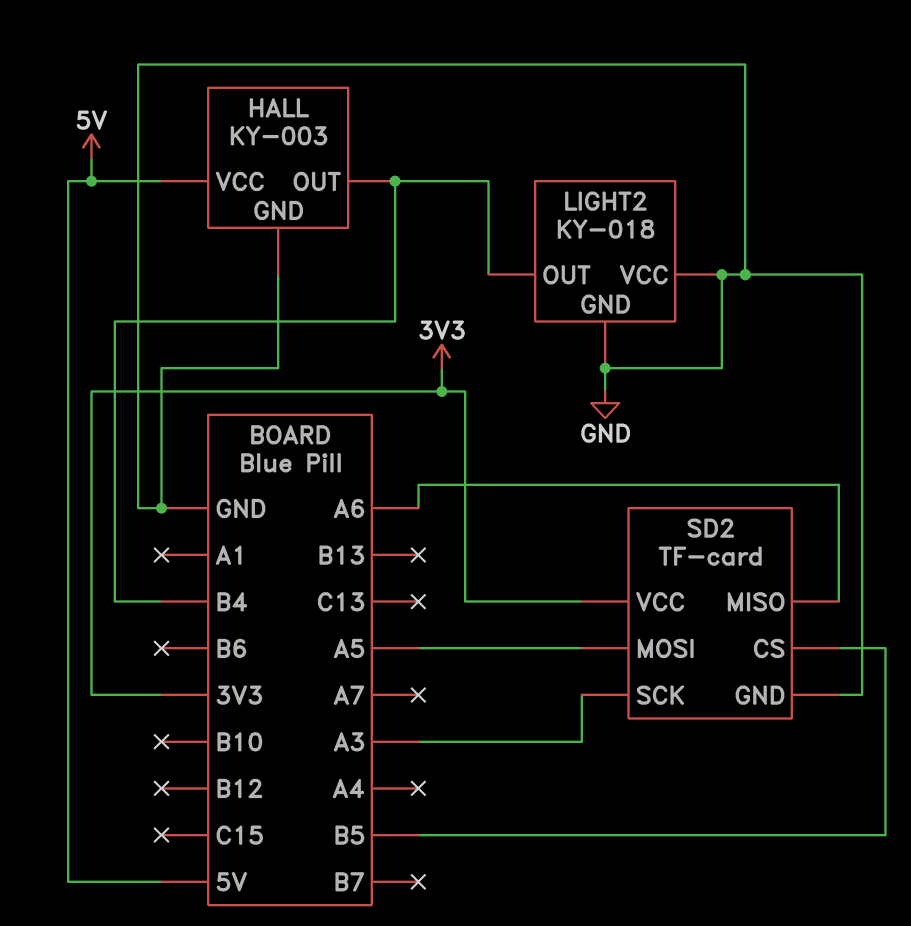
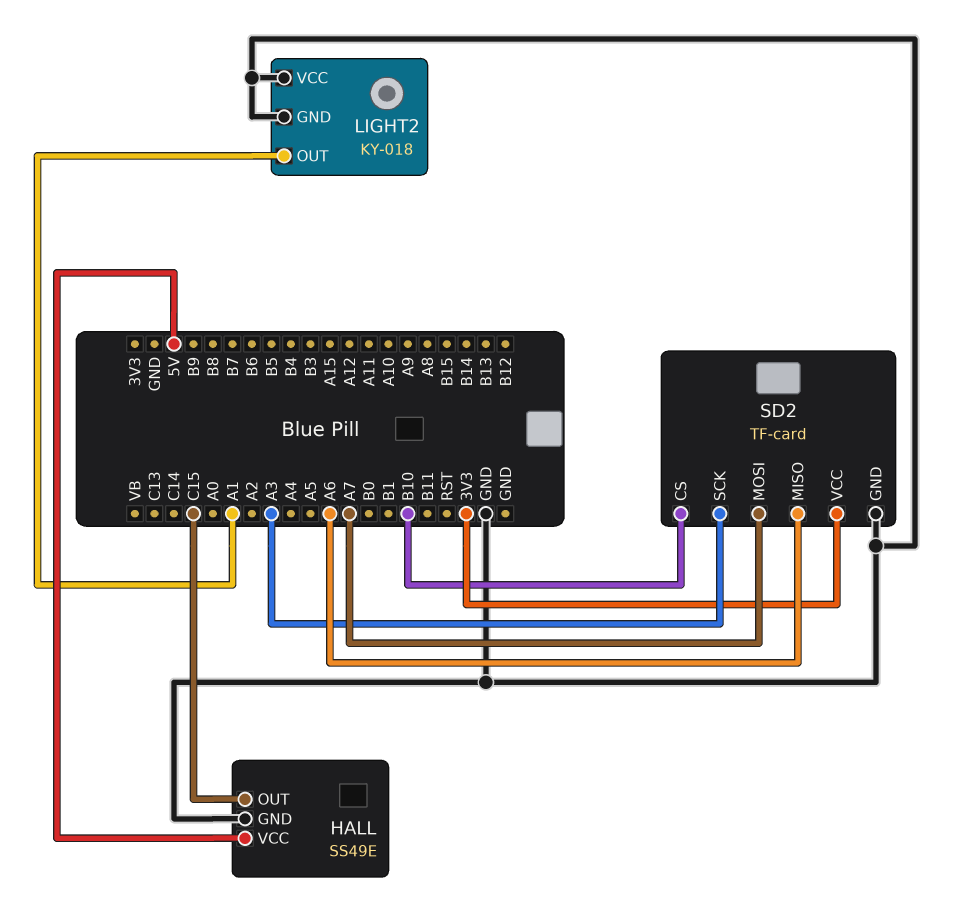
HALL: KY-003 -> SS49E
HALL pin OUT: B4 -> C15
LIGHT2 pin OUT: B4 -> A1
SD2 pin CS: B5 -> B10
SD2 pin MOSI: A5 -> A7

